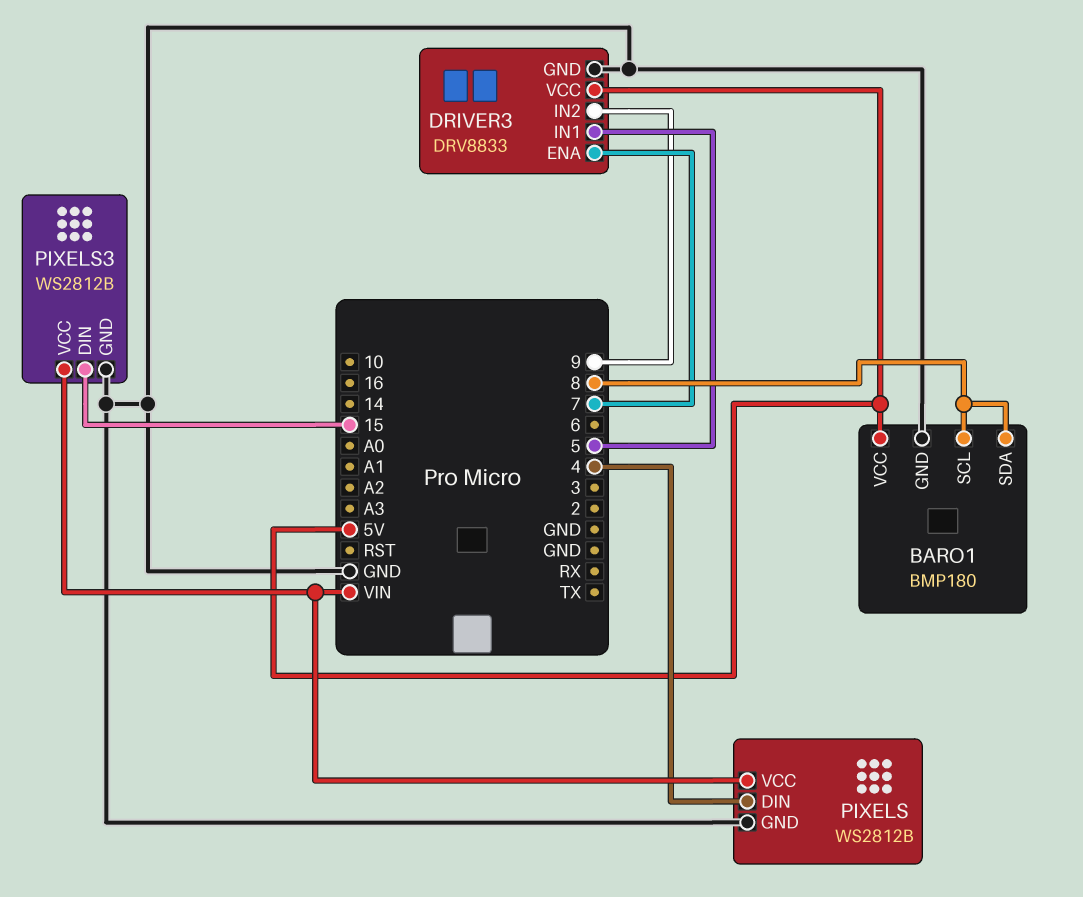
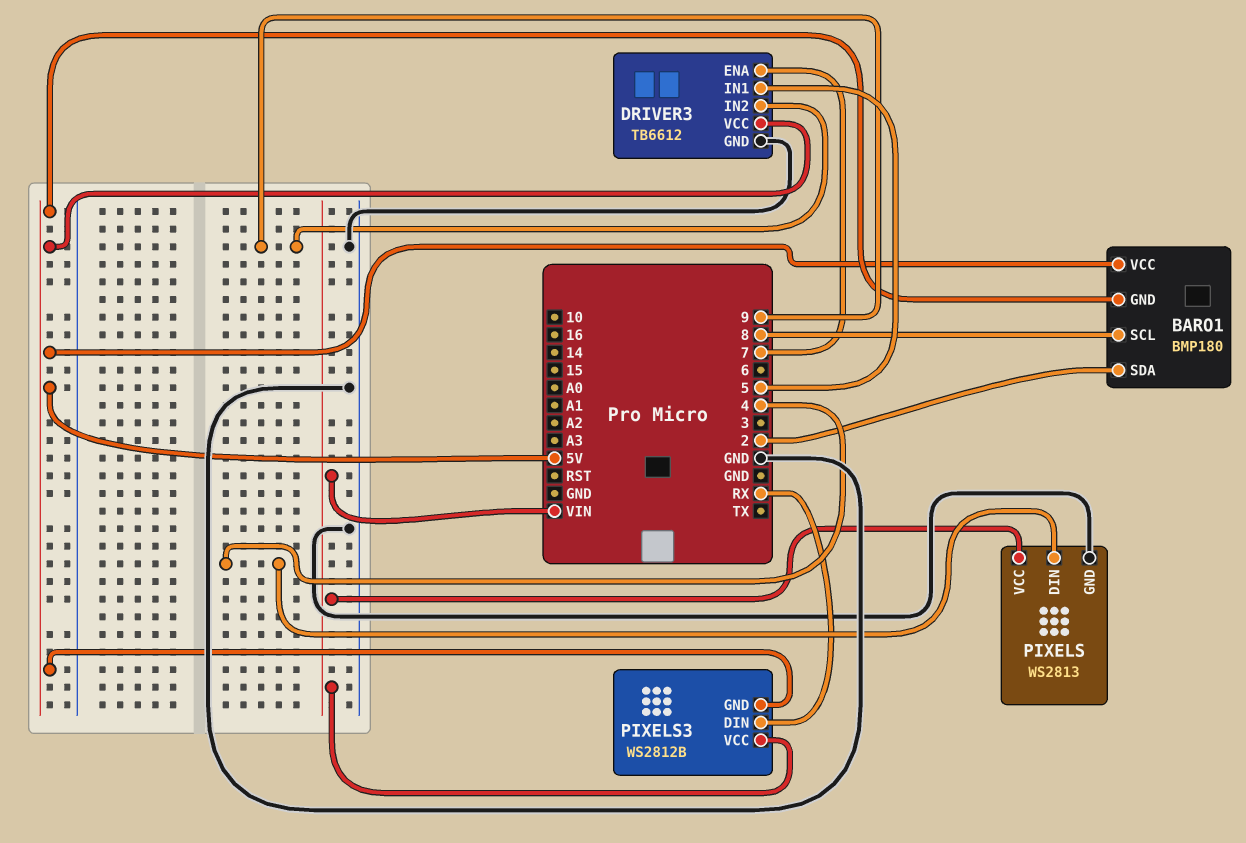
BARO1 pin GND: GND -> 5V
BARO1 pin SDA: 8 -> 2
DRIVER3: DRV8833 -> TB6612
PIXELS: WS2812B -> WS2813
PIXELS3 pin DIN: 15 -> RX
PIXELS3 pin GND: GND -> 5V

